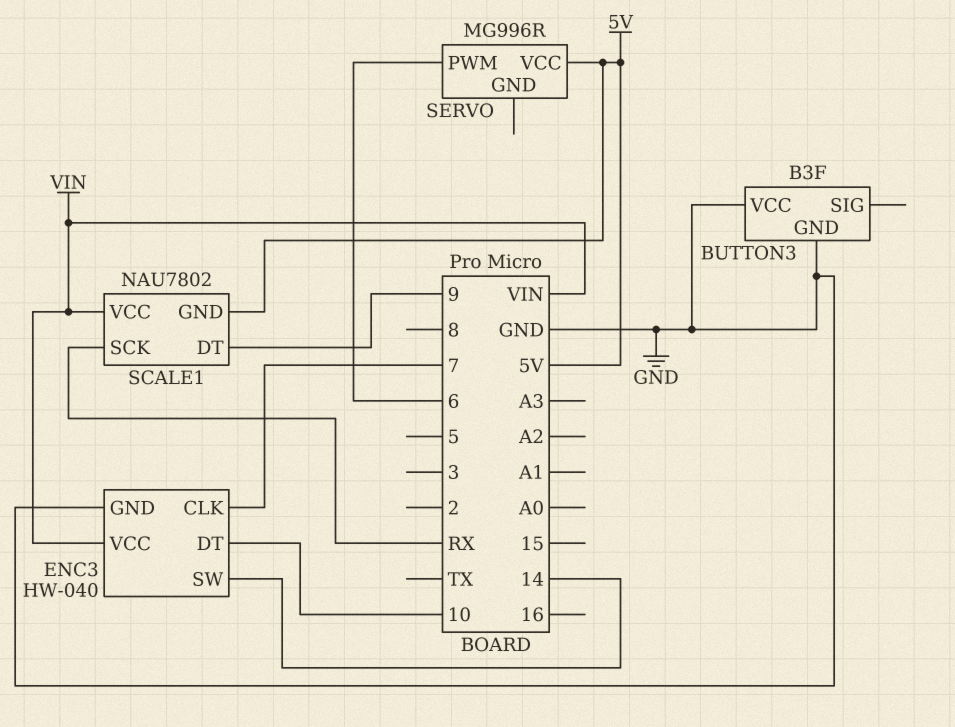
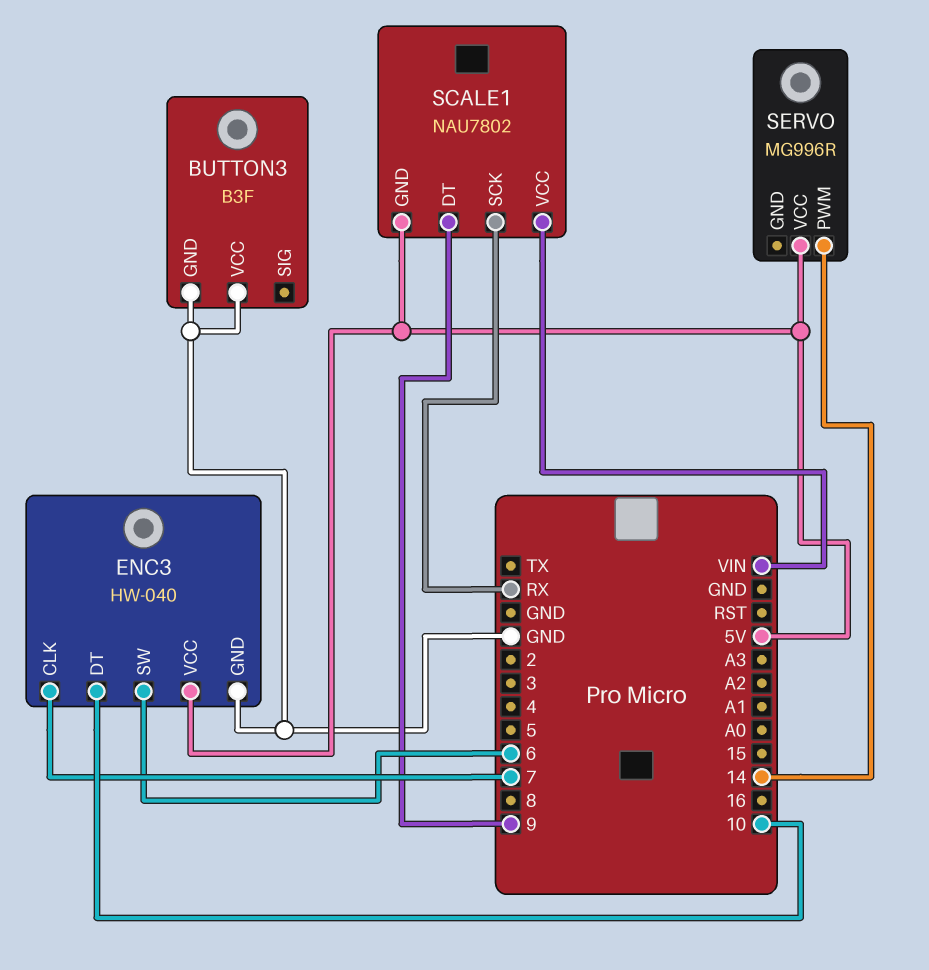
ENC3 pin SW: 14 -> 6
ENC3 pin VCC: VIN -> 5V
SERVO pin PWM: 6 -> 14

